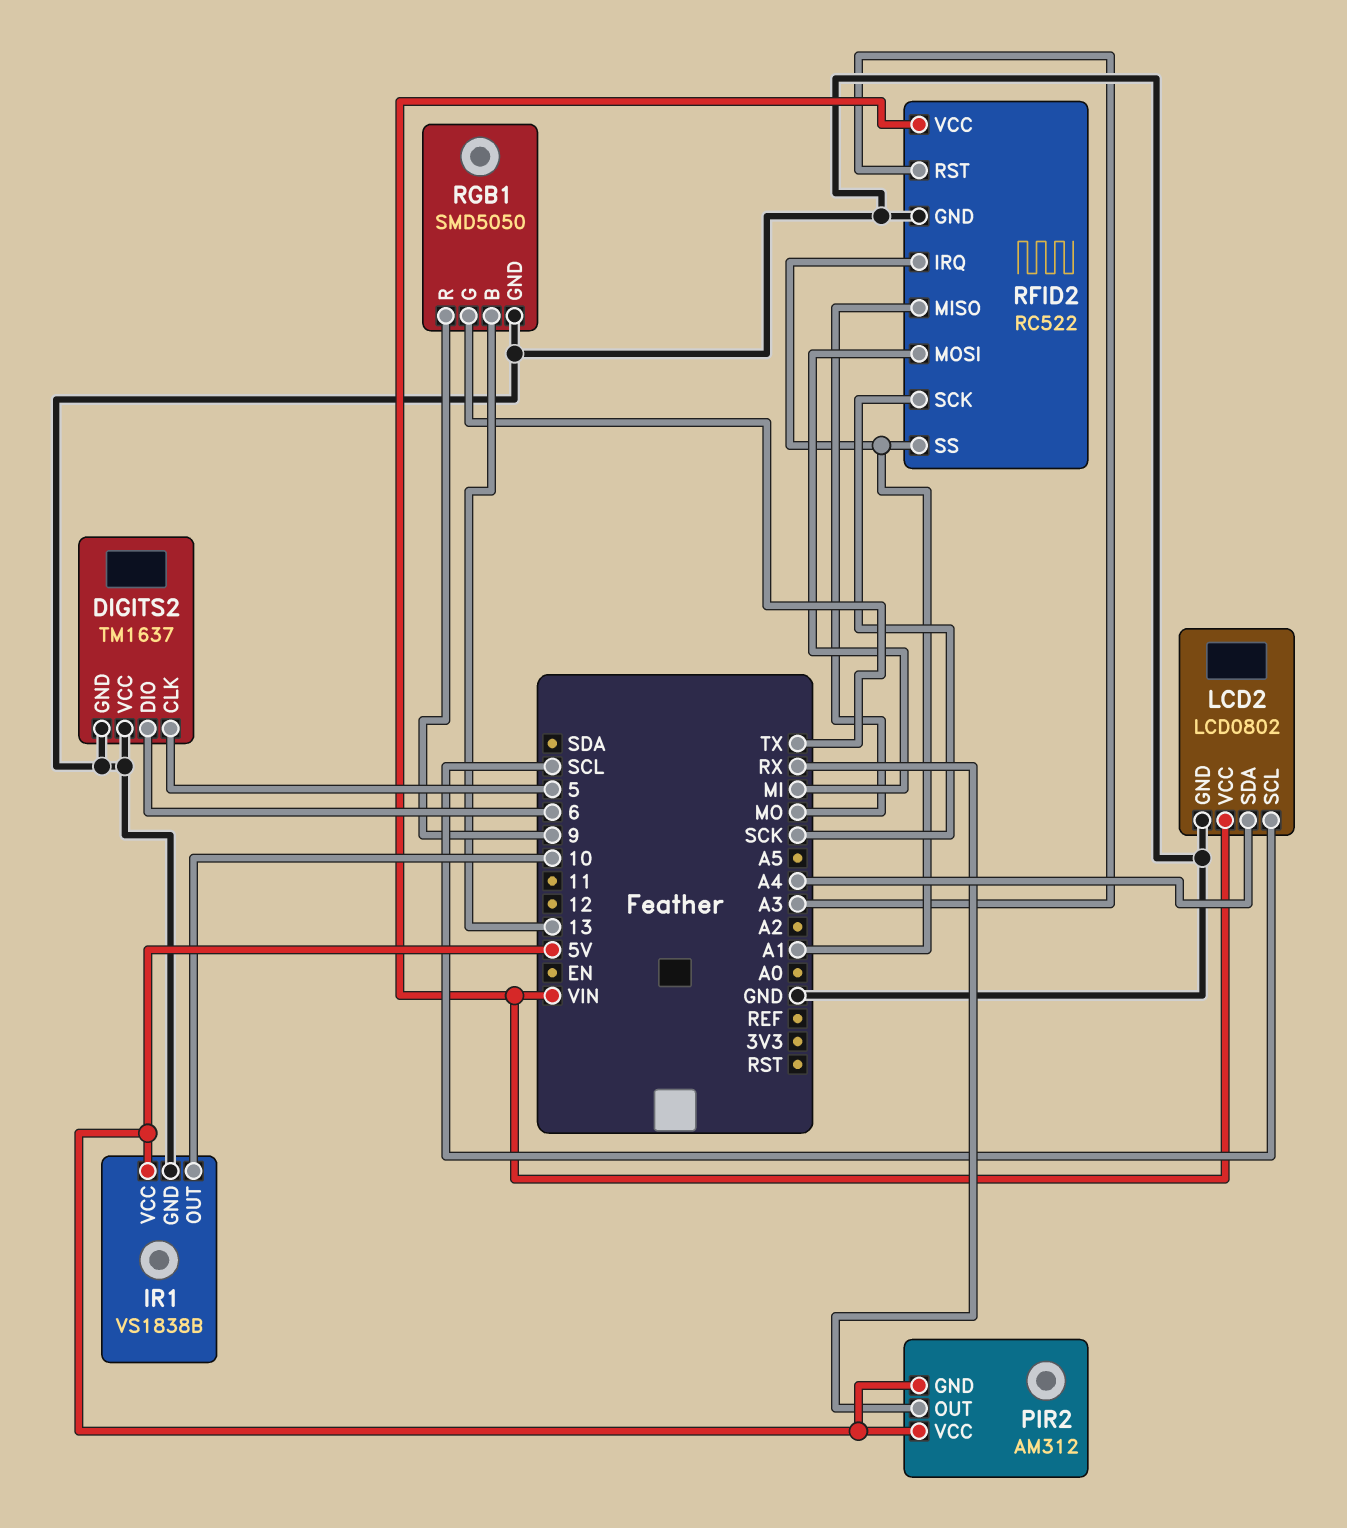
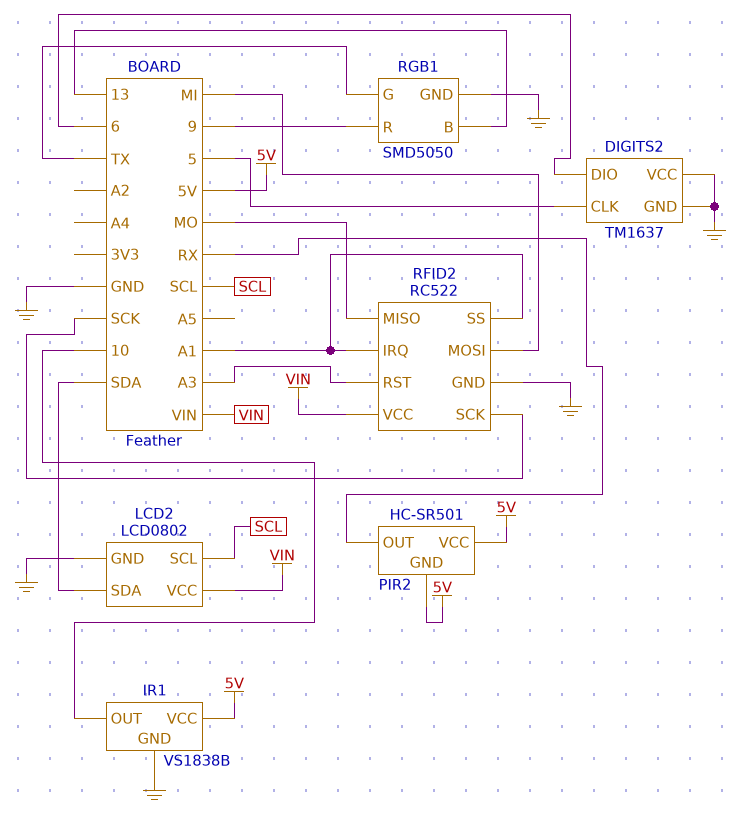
LCD2 pin SDA: A4 -> SDA
PIR2: AM312 -> HC-SR501

